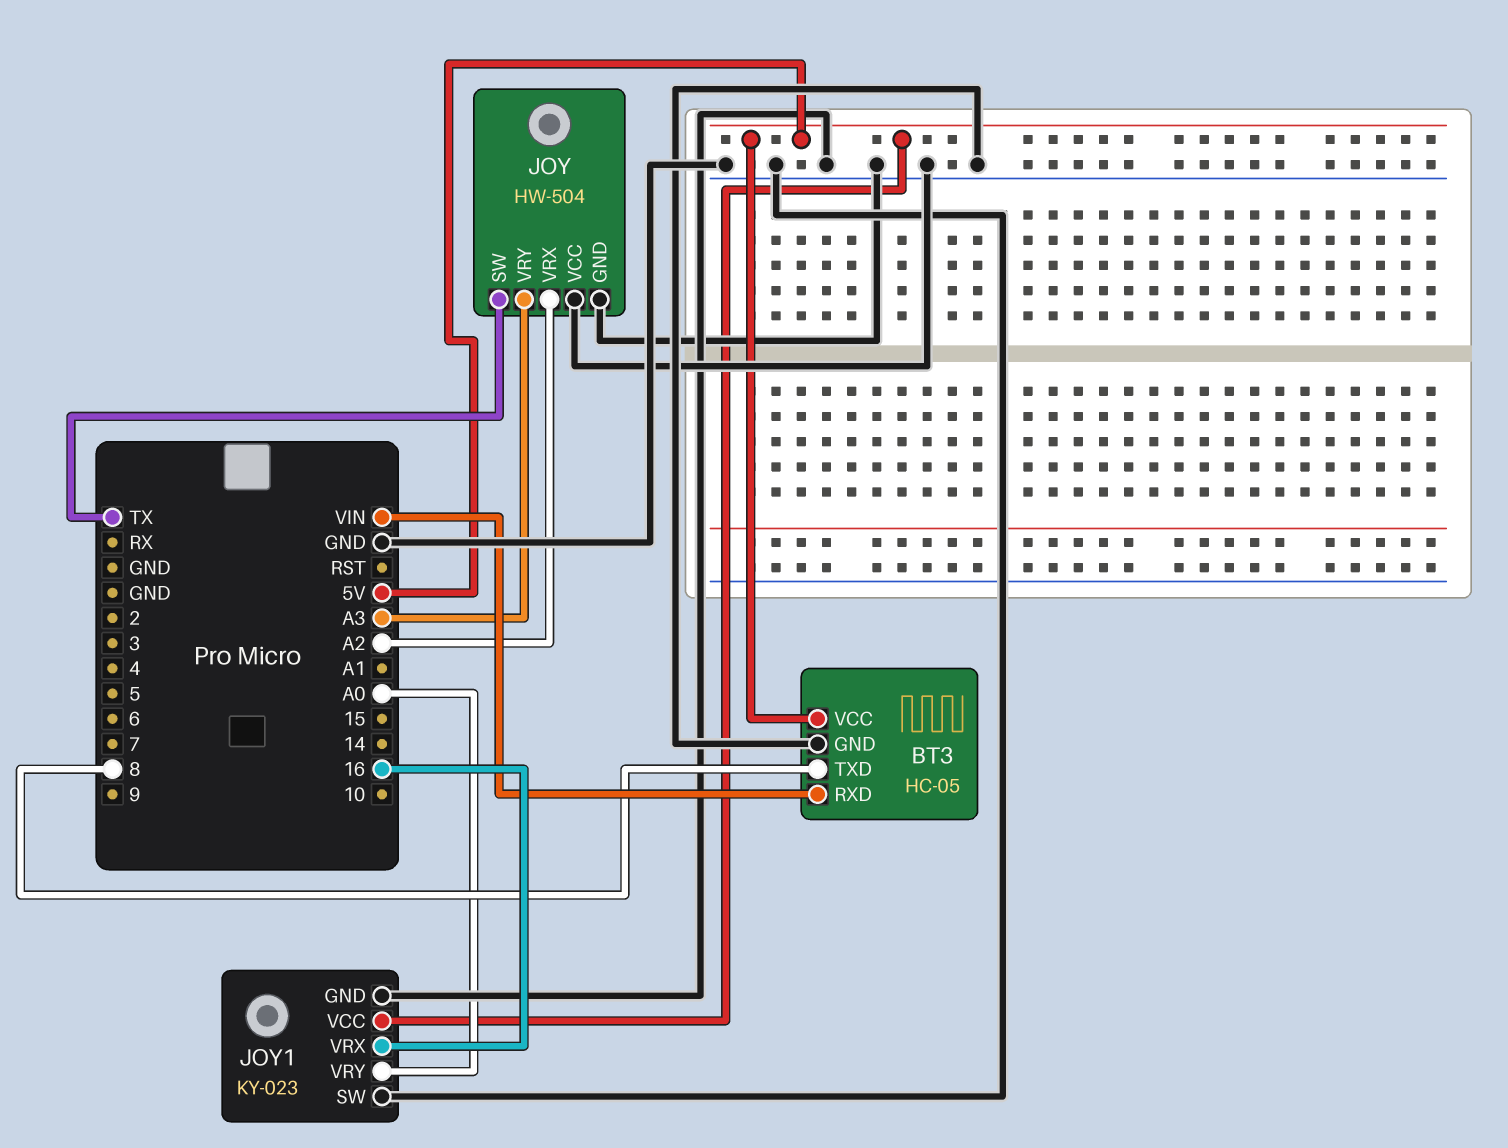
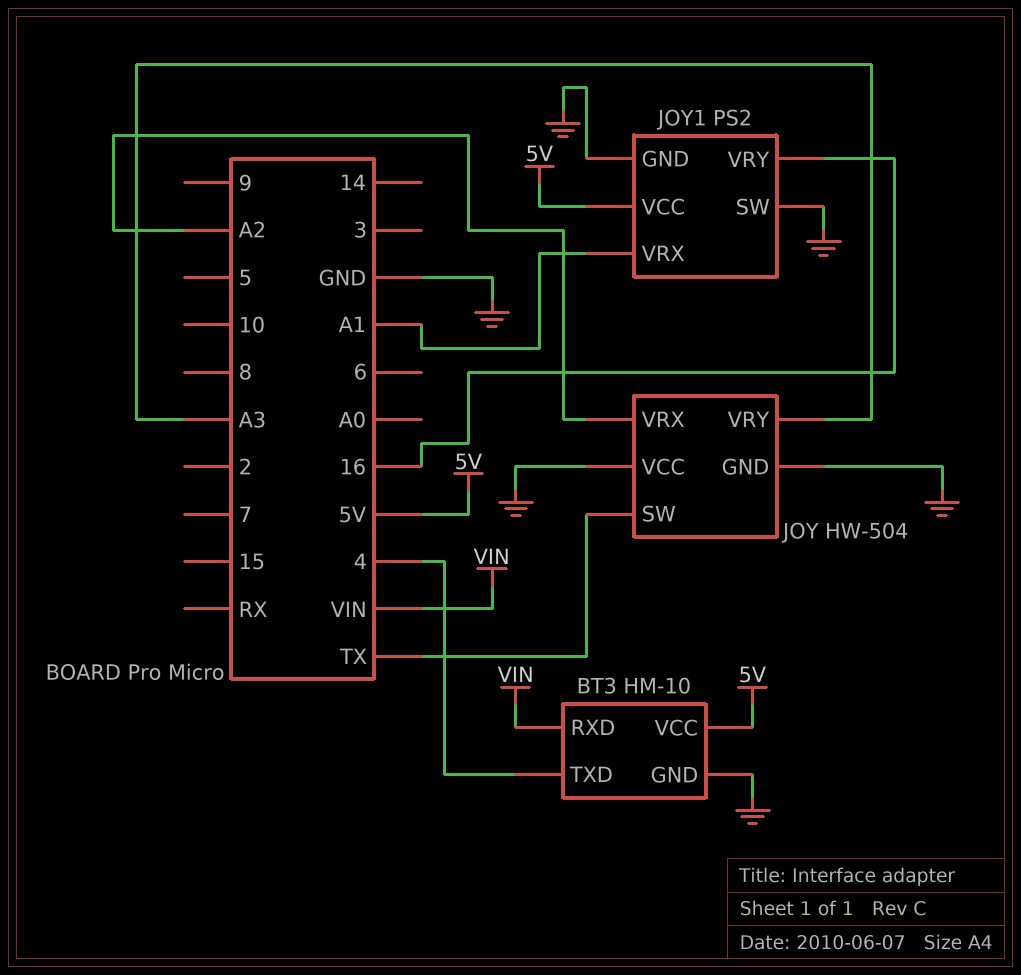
BT3: HC-05 -> HM-10
BT3 pin TXD: 8 -> 4
JOY1: KY-023 -> PS2
JOY1 pin VRX: 16 -> A1
JOY1 pin VRY: A0 -> 16

